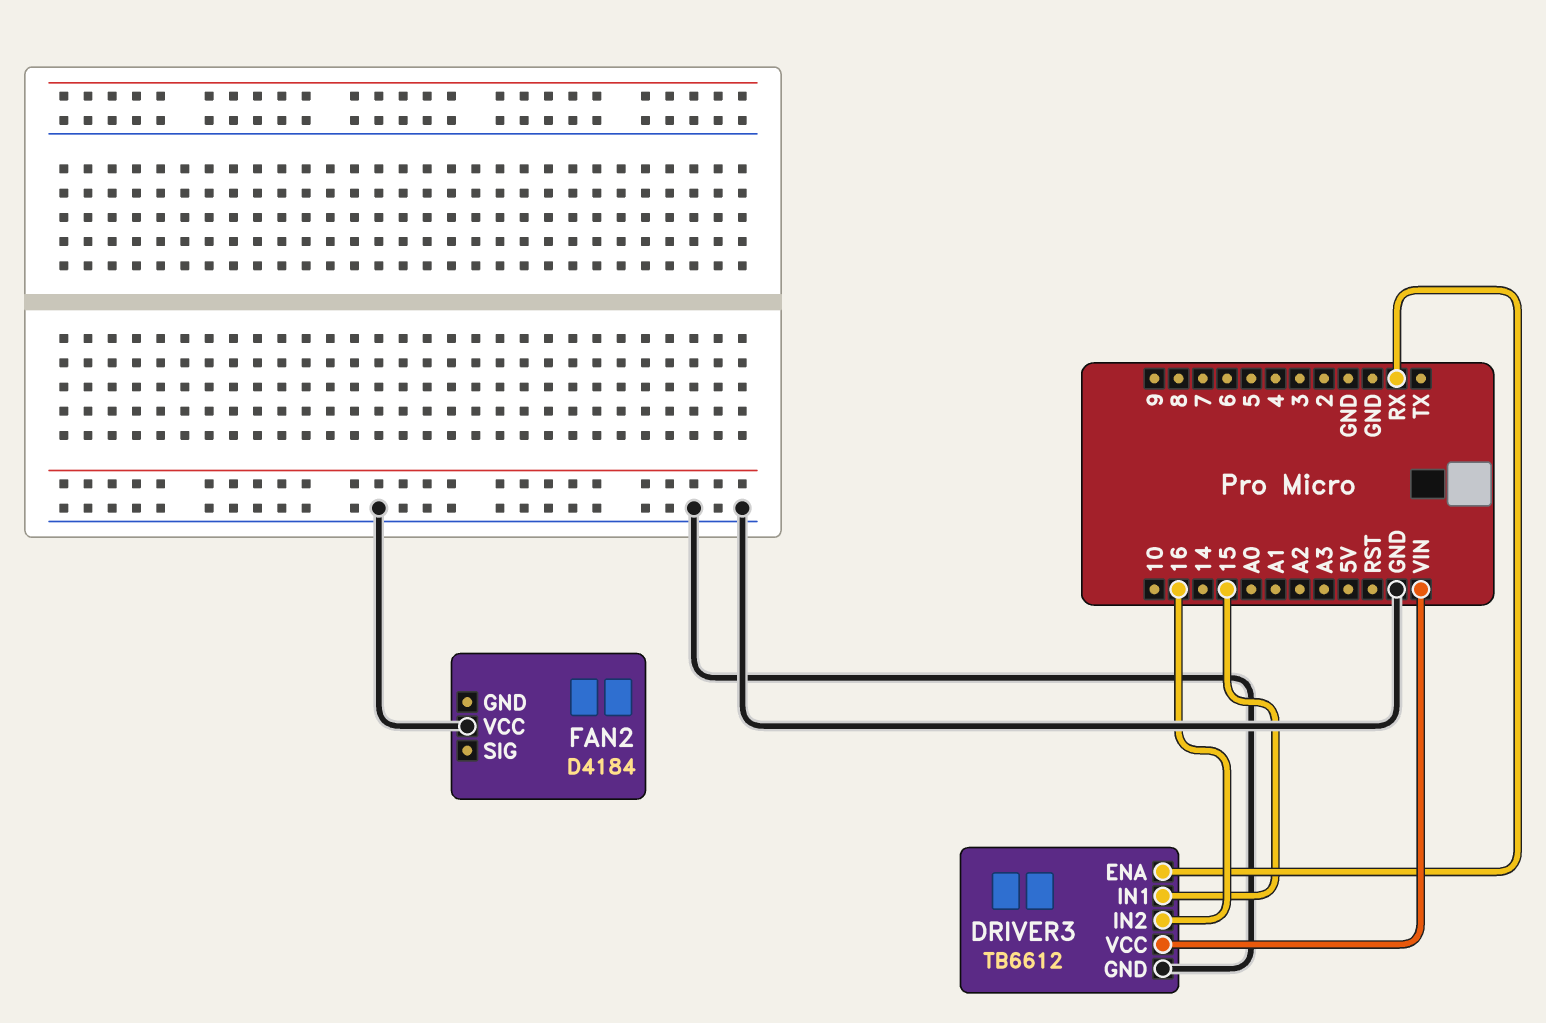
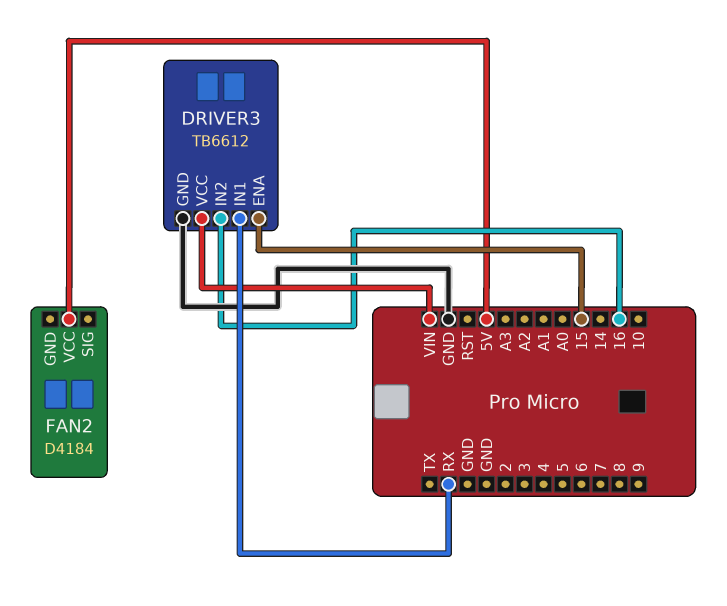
DRIVER3 pin ENA: RX -> 15
DRIVER3 pin IN1: 15 -> RX
FAN2 pin VCC: GND -> 5V

